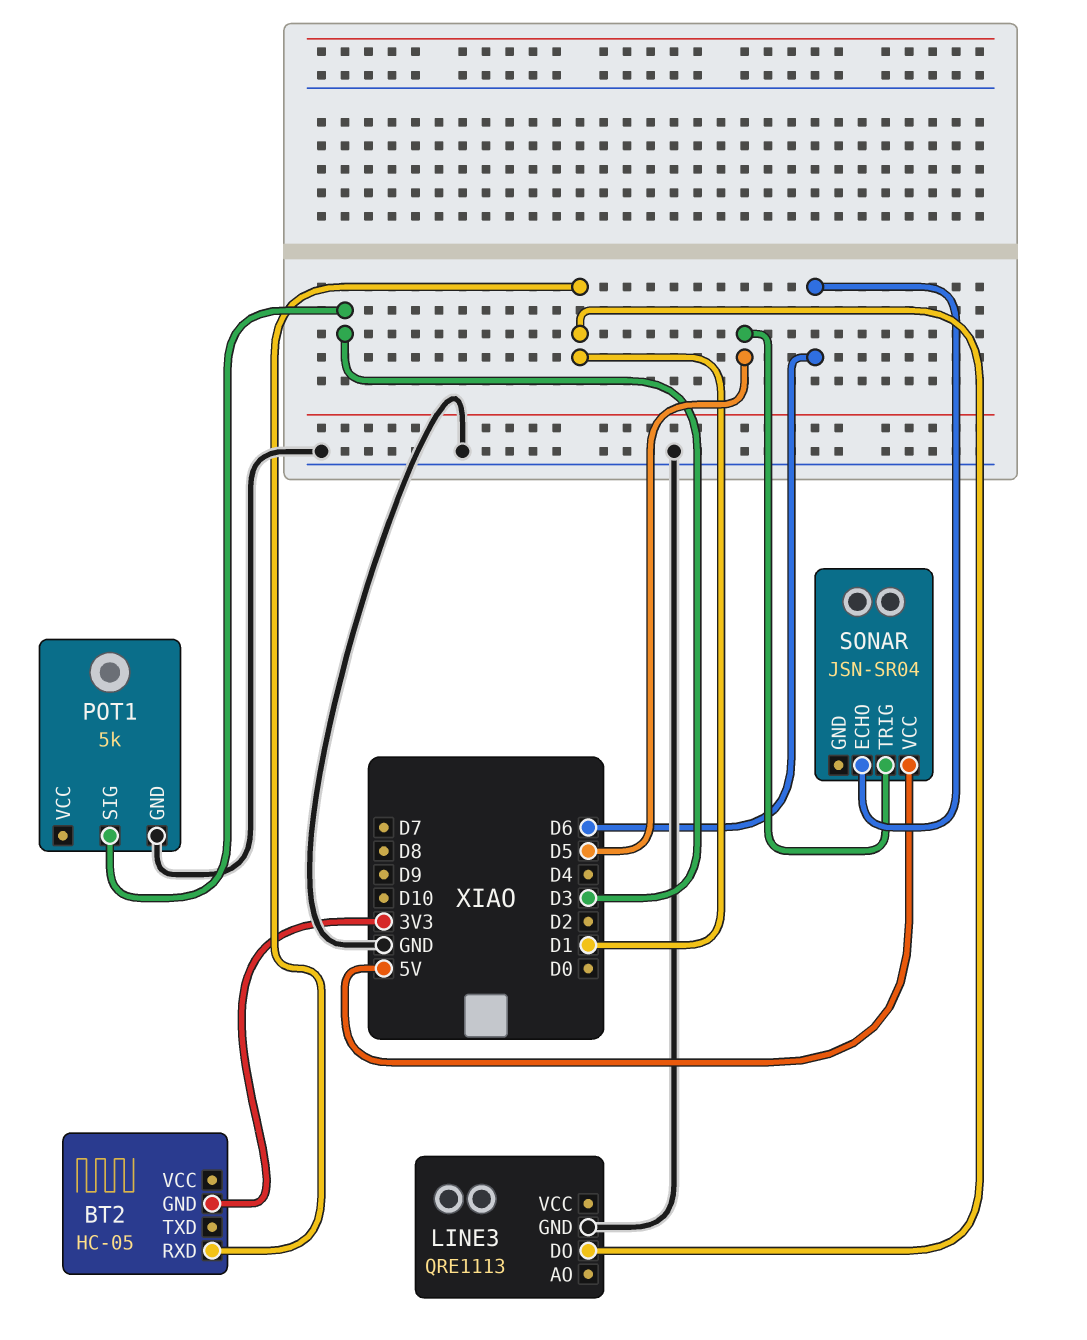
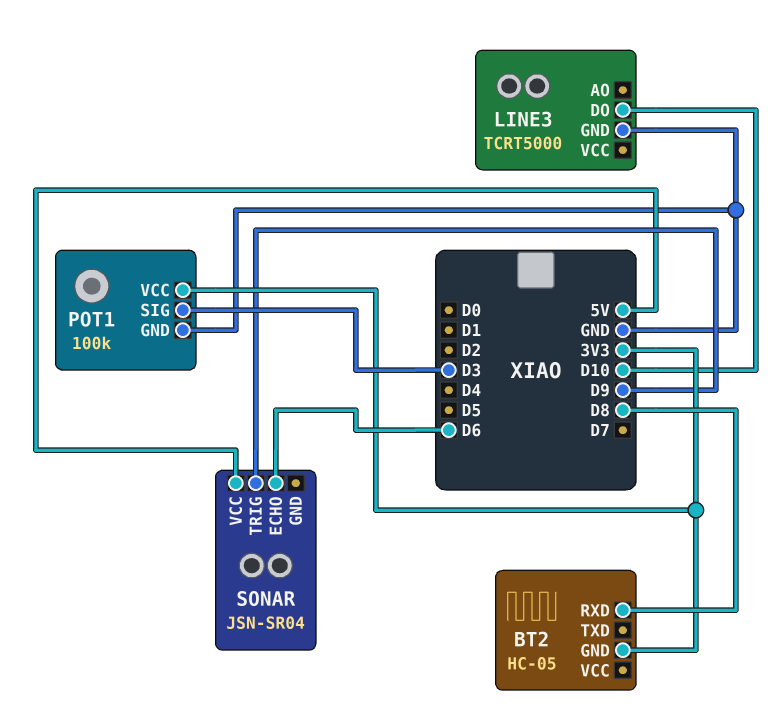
BT2 pin RXD: D1 -> D8
LINE3: QRE1113 -> TCRT5000
LINE3 pin DO: D1 -> D10
POT1: 5k -> 100k
POT1 pin VCC: none -> 3V3
SONAR pin TRIG: D5 -> D9

